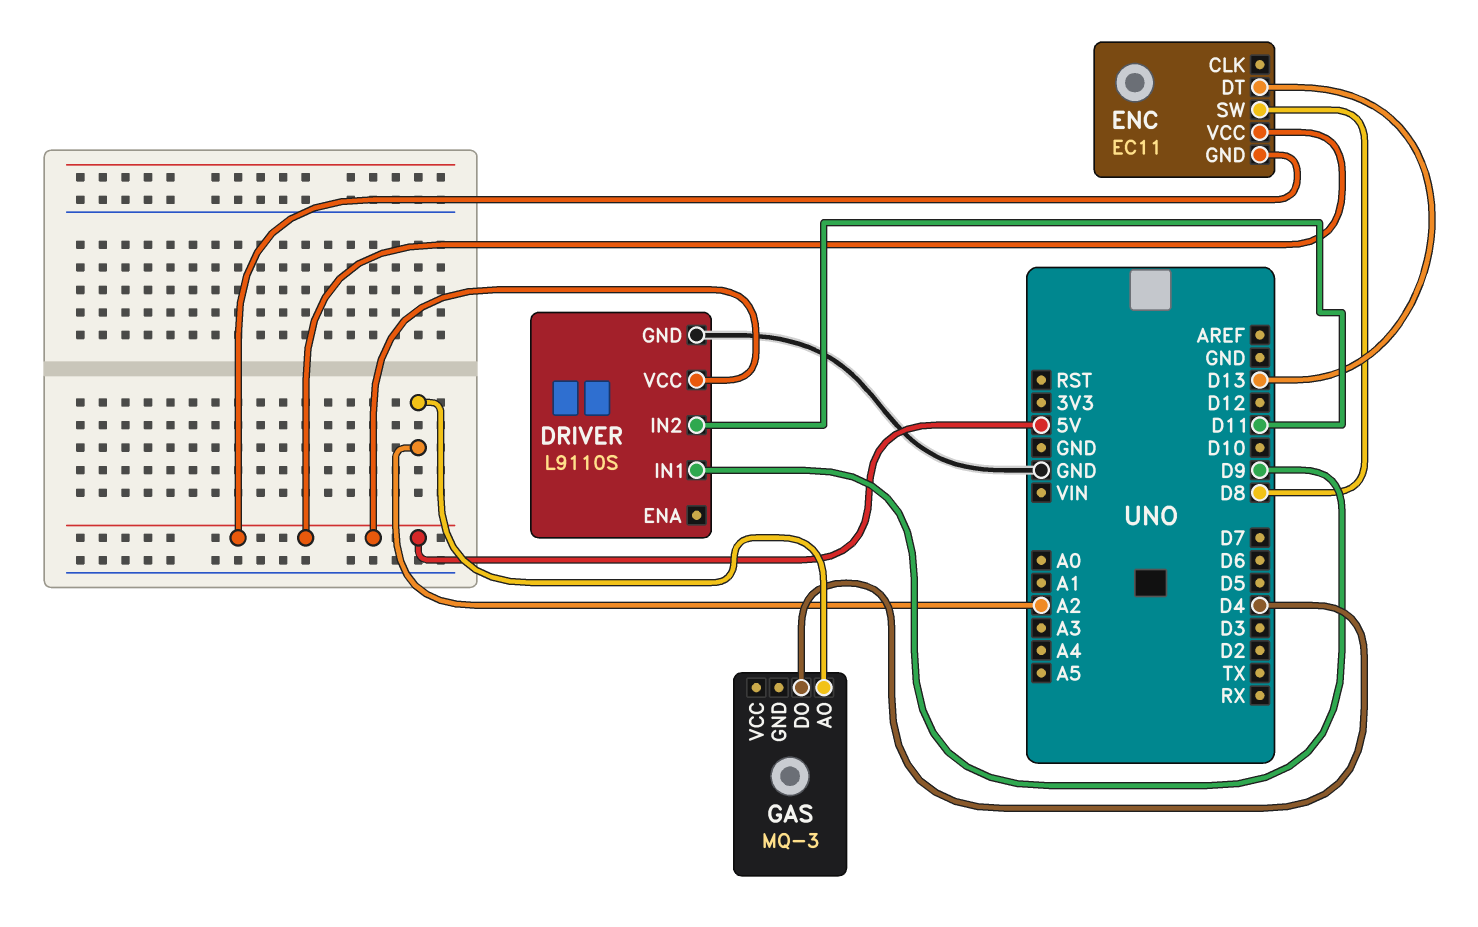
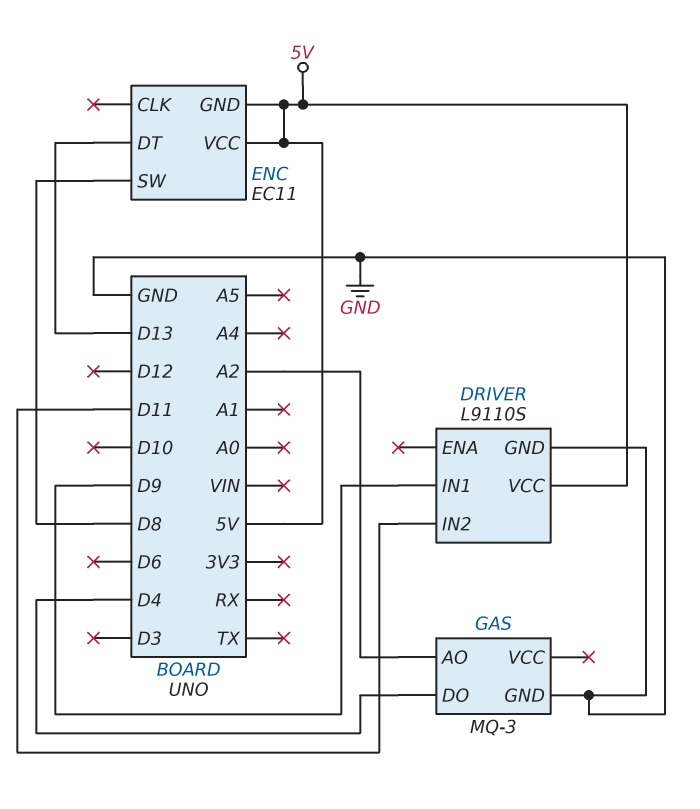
GAS pin GND: none -> GND

